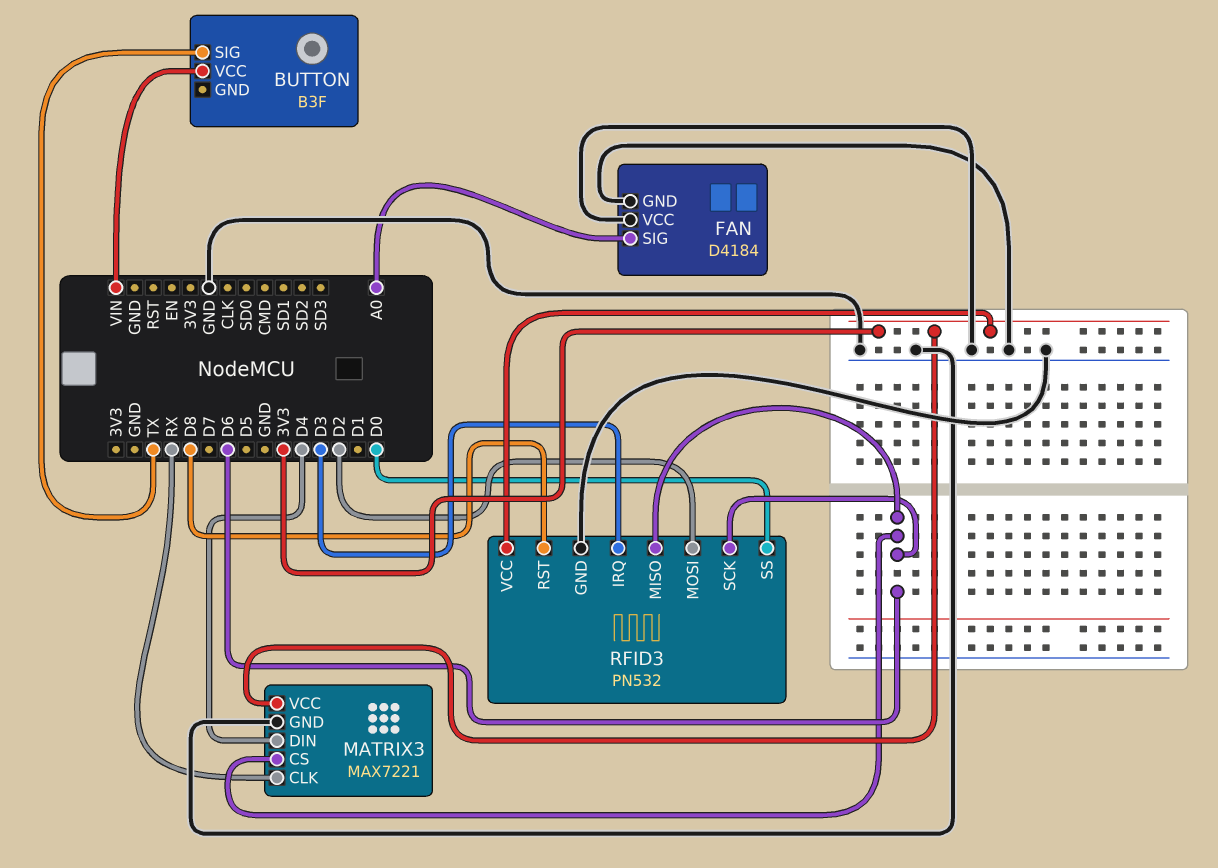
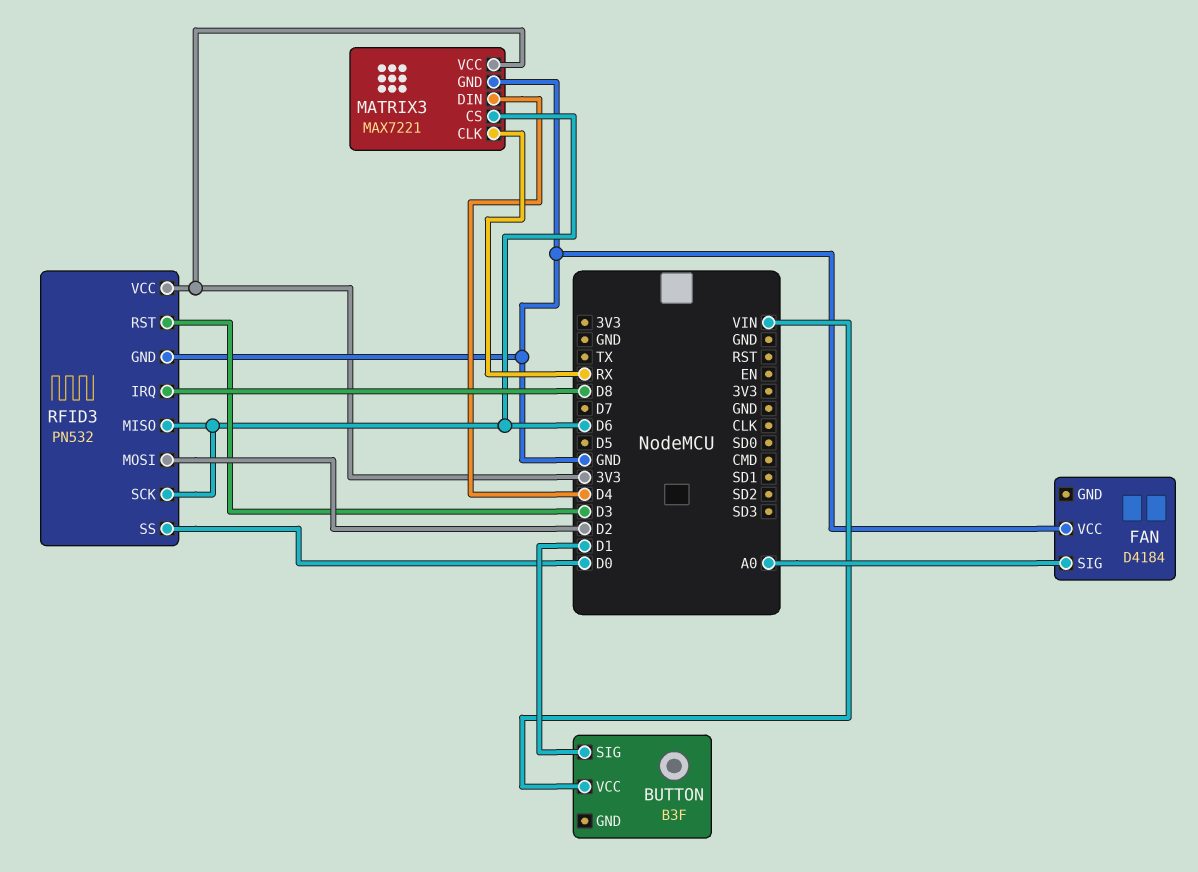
BUTTON pin SIG: TX -> D1
FAN pin GND: GND -> none
RFID3 pin IRQ: D3 -> D8
RFID3 pin RST: D8 -> D3

